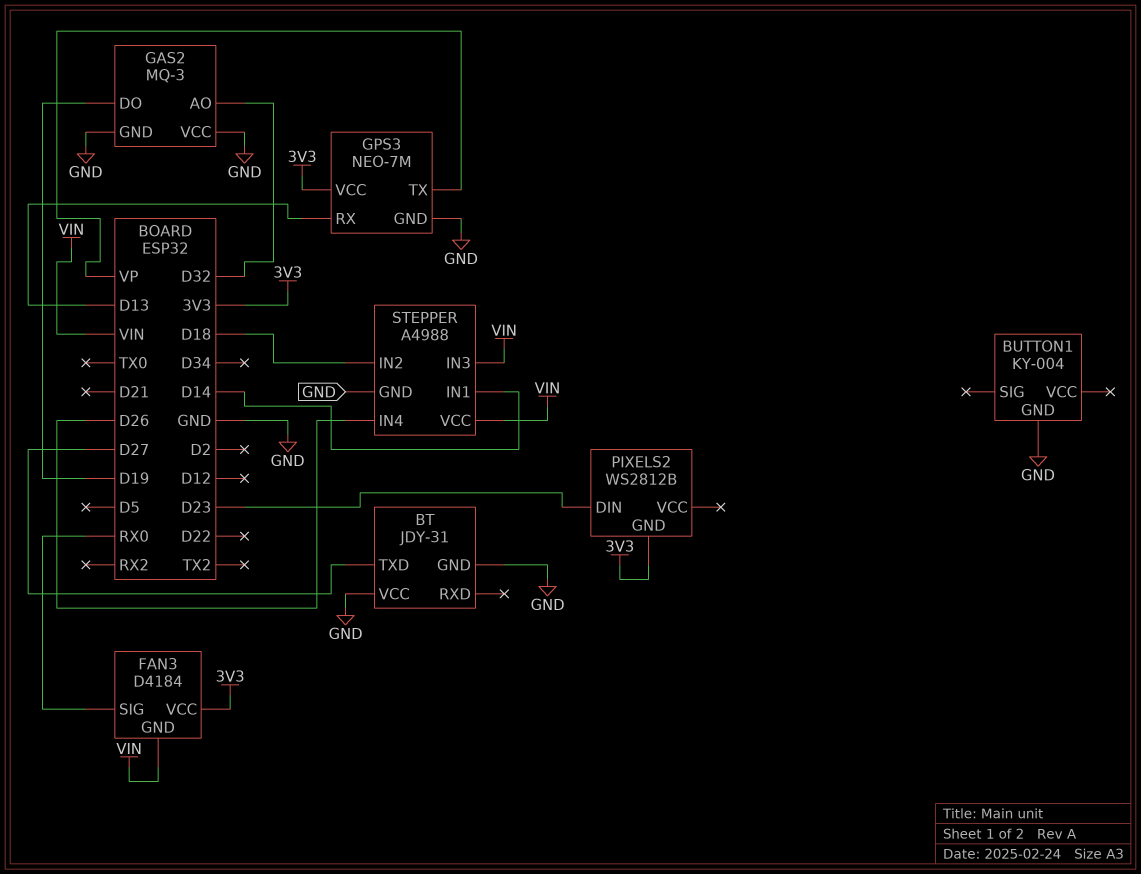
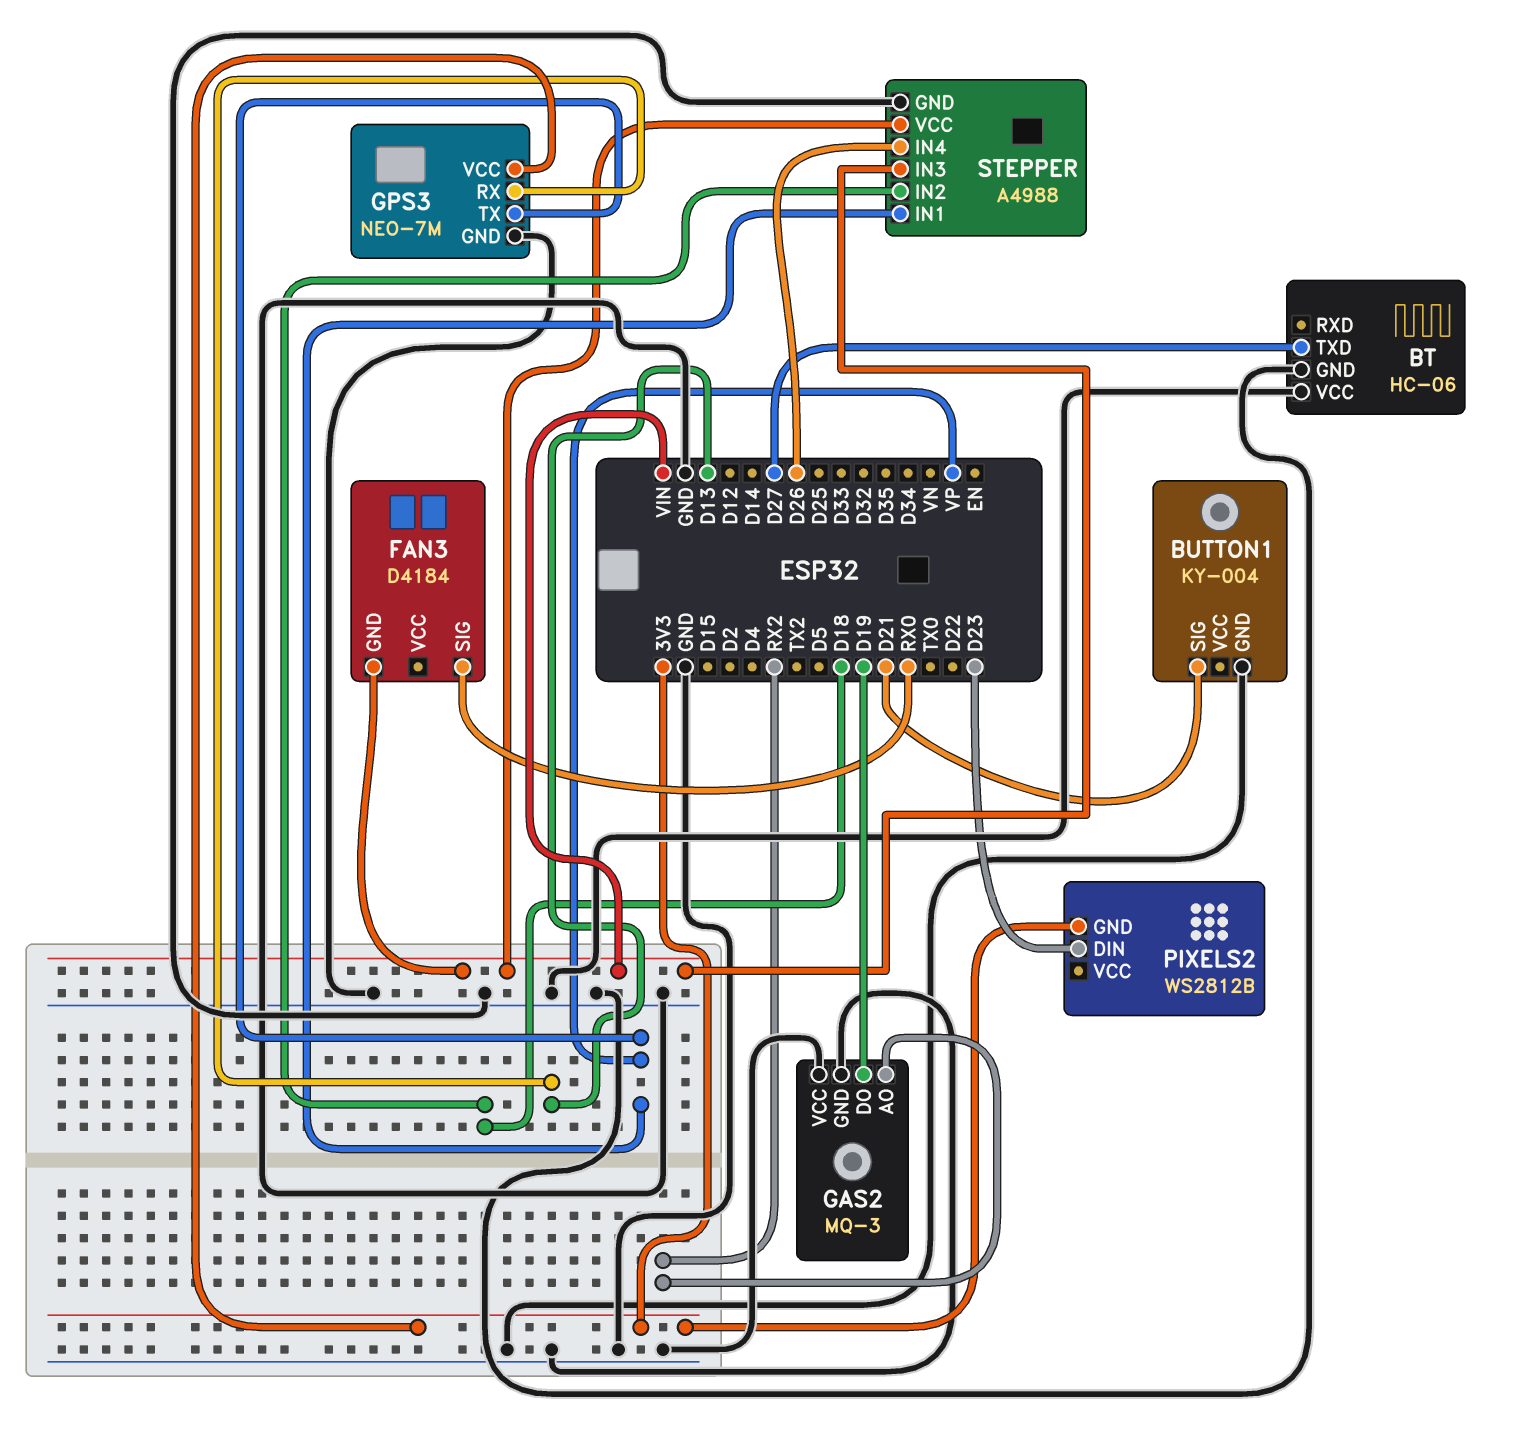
BT: JDY-31 -> HC-06
BUTTON1 pin SIG: none -> D21
FAN3 pin VCC: 3V3 -> none
GAS2 pin AO: D32 -> RX2
STEPPER pin IN1: D14 -> VP

